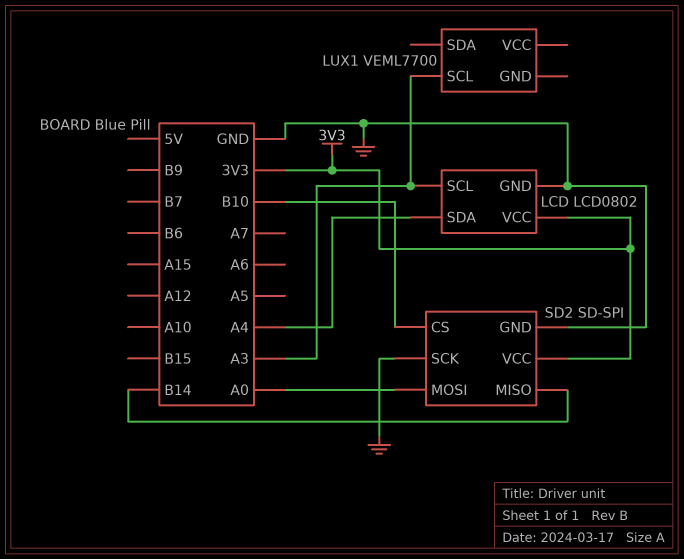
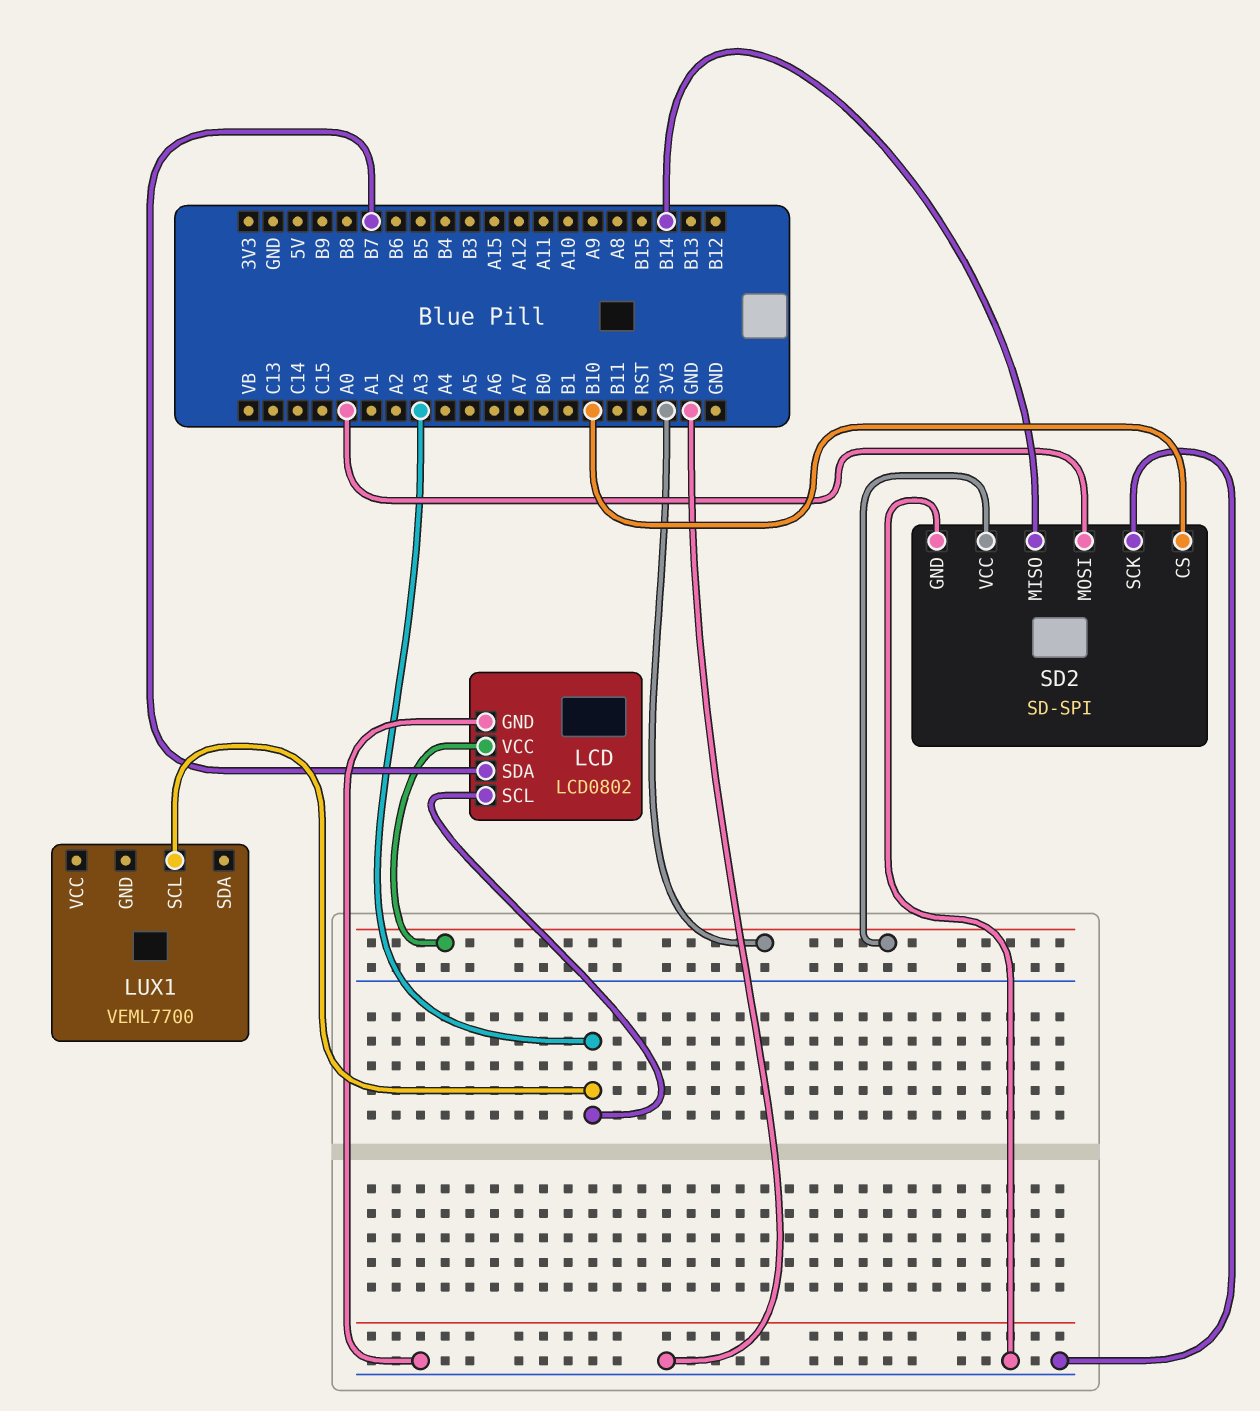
LCD pin SDA: A4 -> B7

